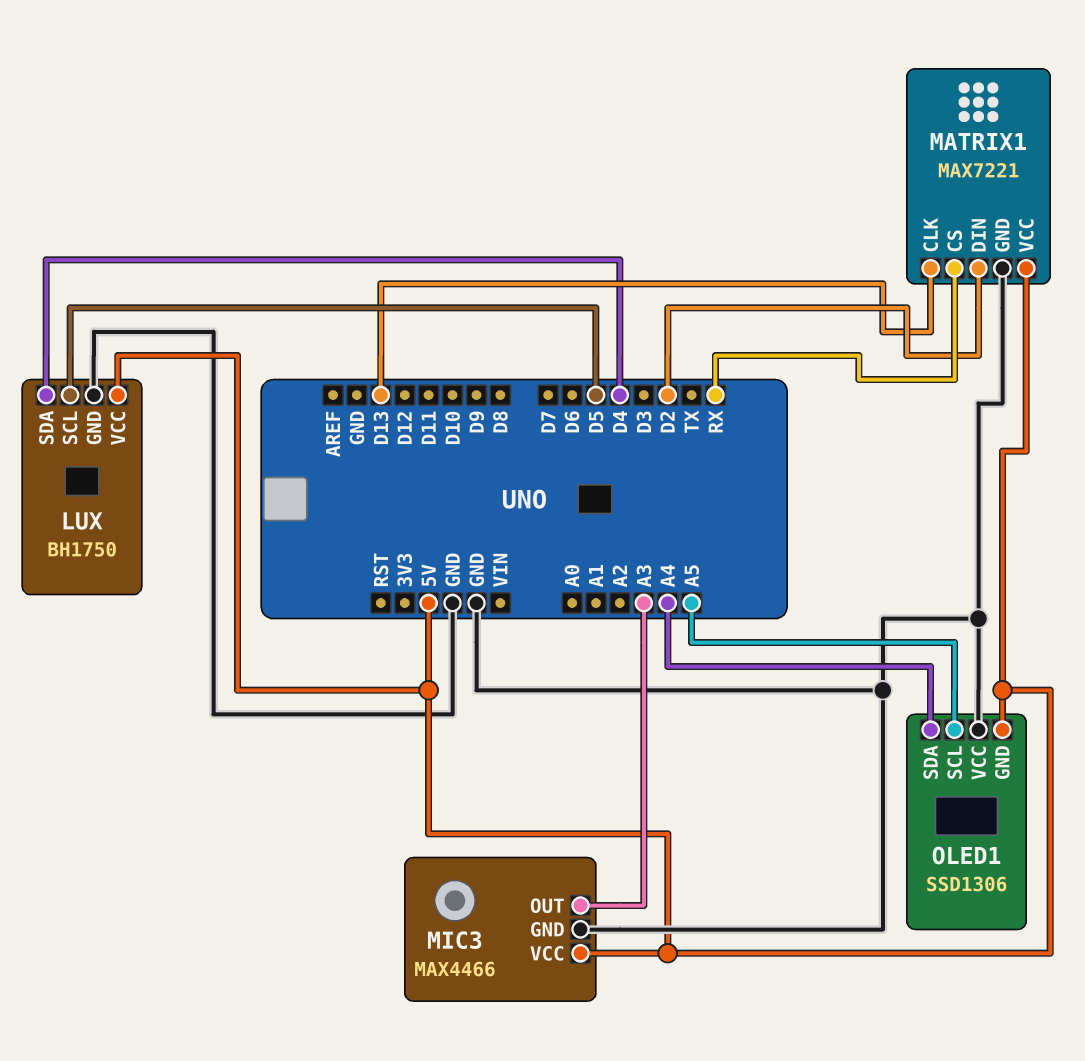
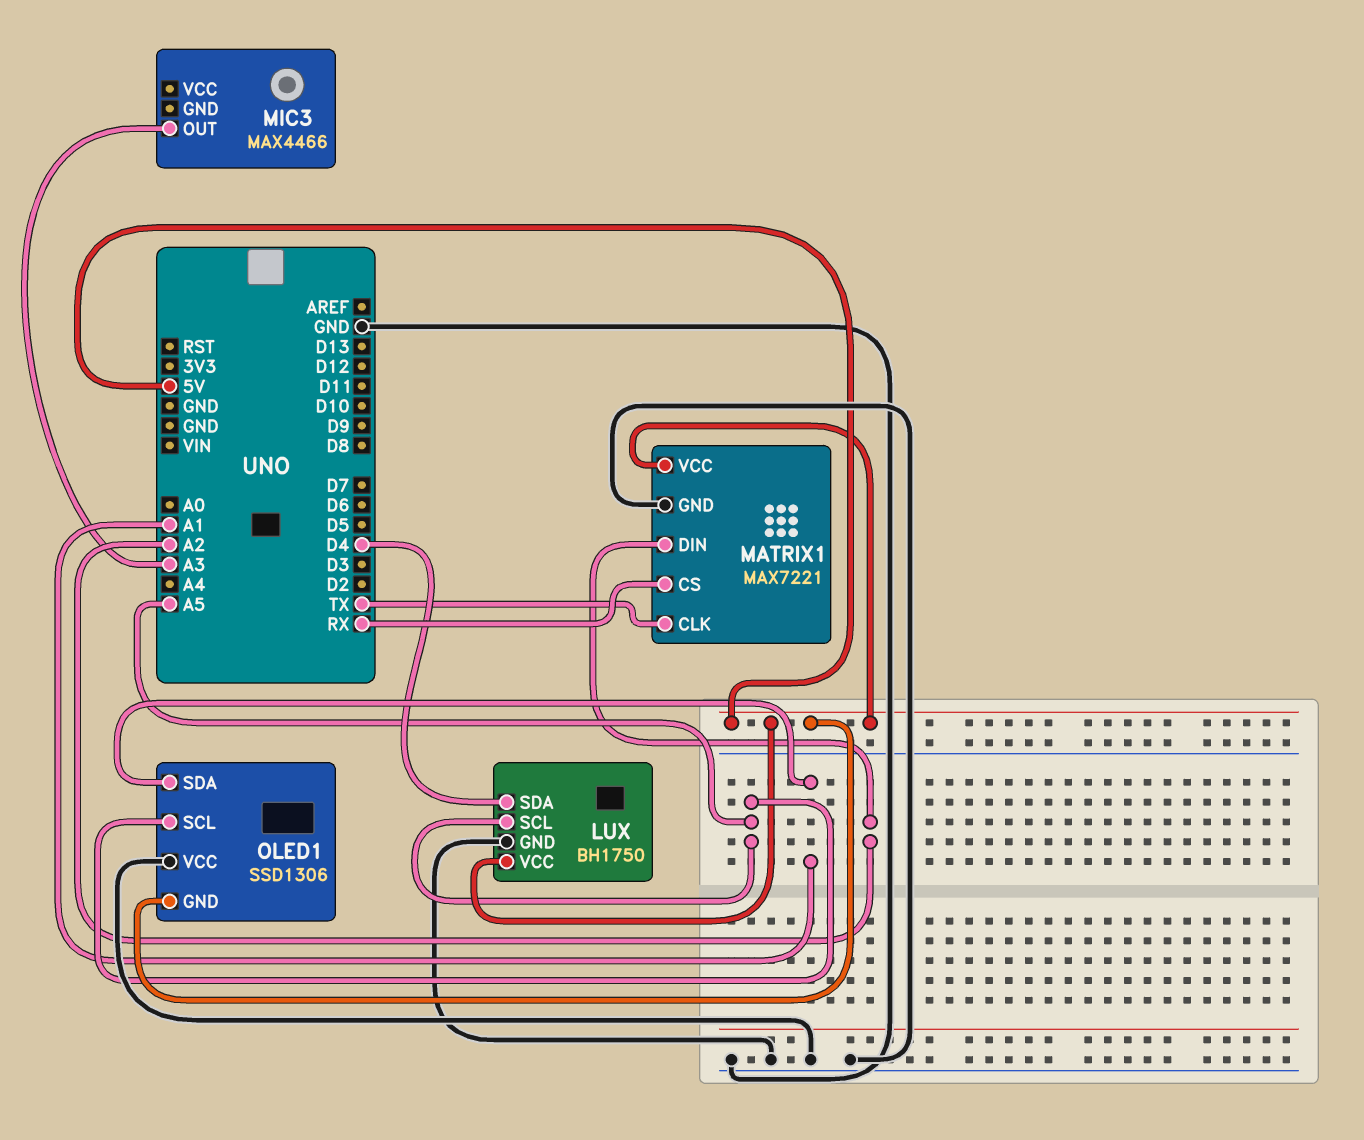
LUX pin SCL: D5 -> A5
MATRIX1 pin CLK: D13 -> TX
MATRIX1 pin DIN: D2 -> A2
MIC3 pin GND: GND -> none
MIC3 pin VCC: 5V -> none
OLED1 pin SDA: A4 -> A1

